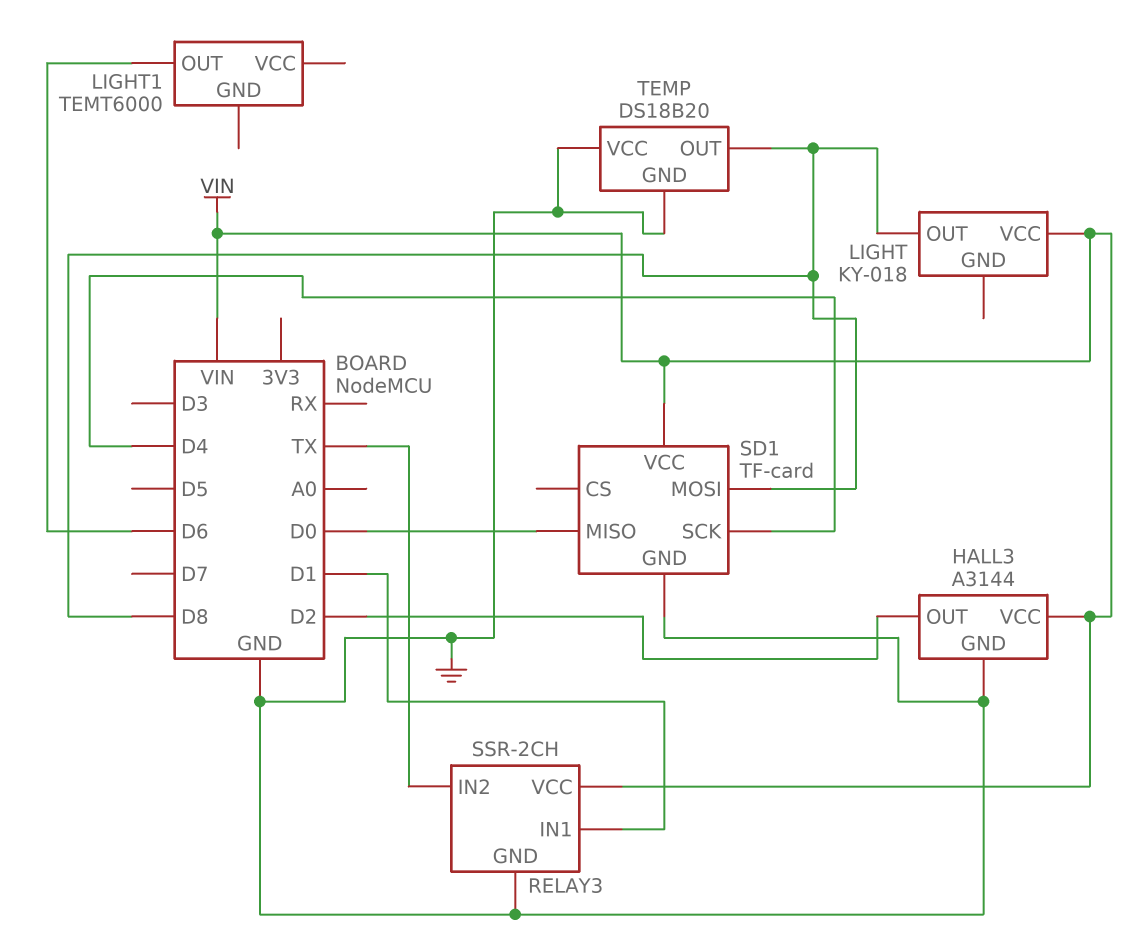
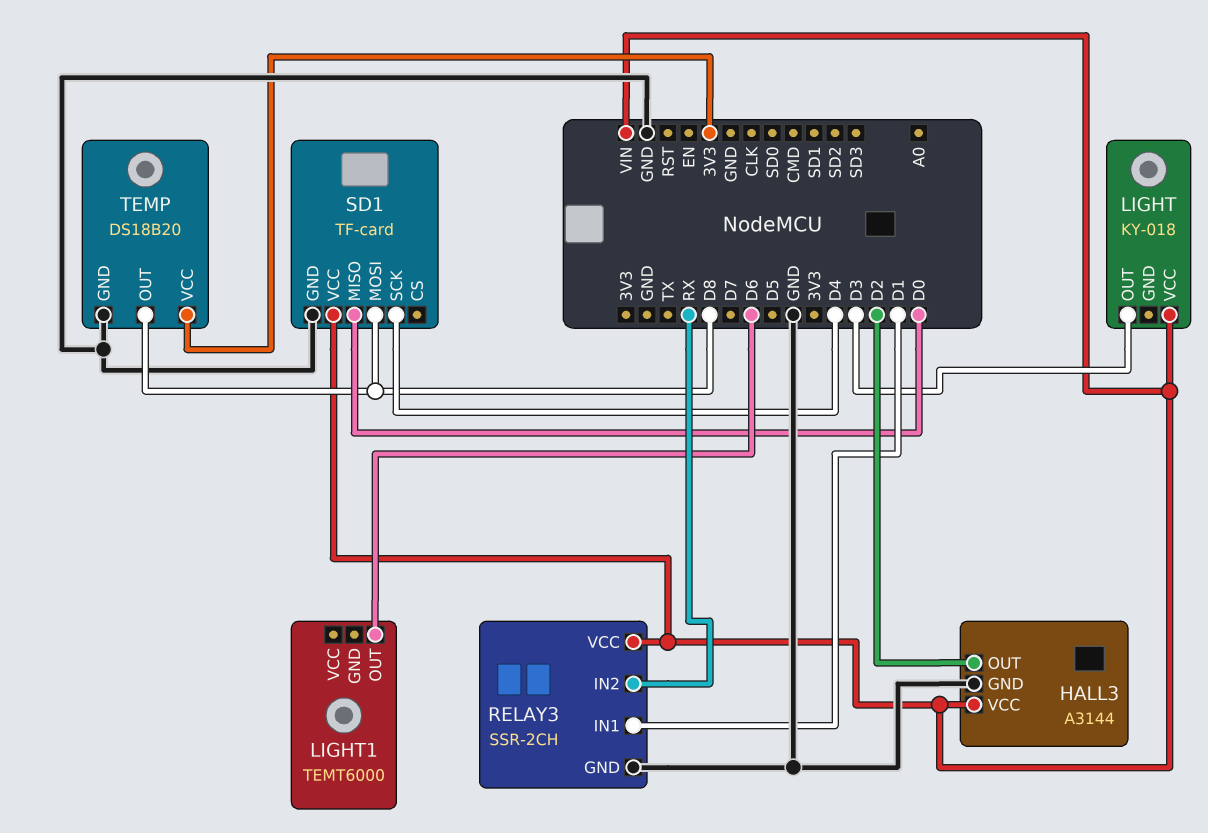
LIGHT pin OUT: D8 -> D3
RELAY3 pin IN2: TX -> RX
TEMP pin VCC: GND -> 3V3

